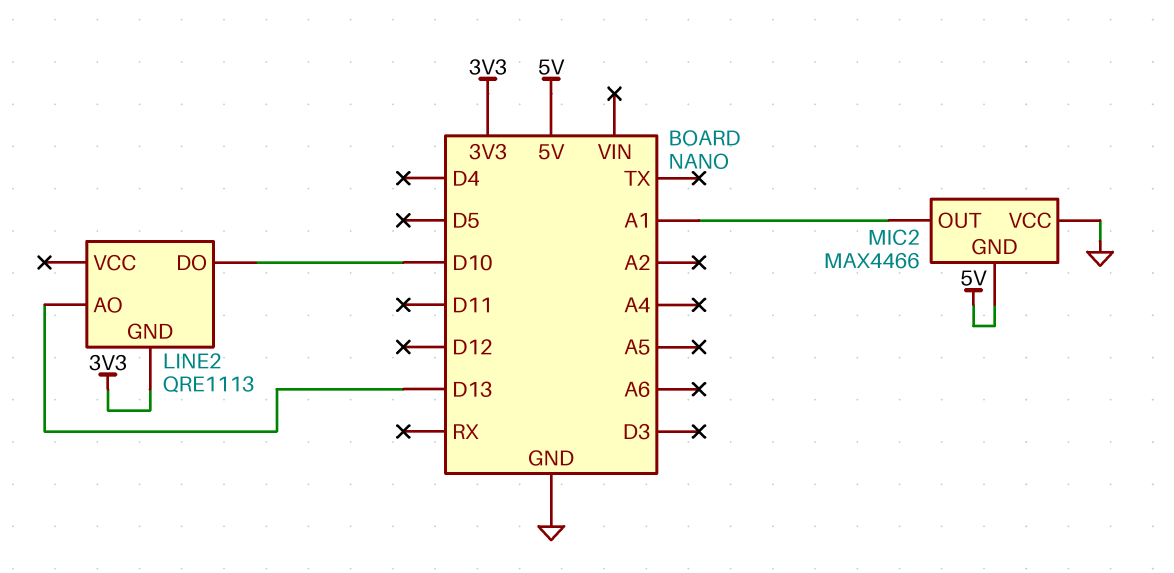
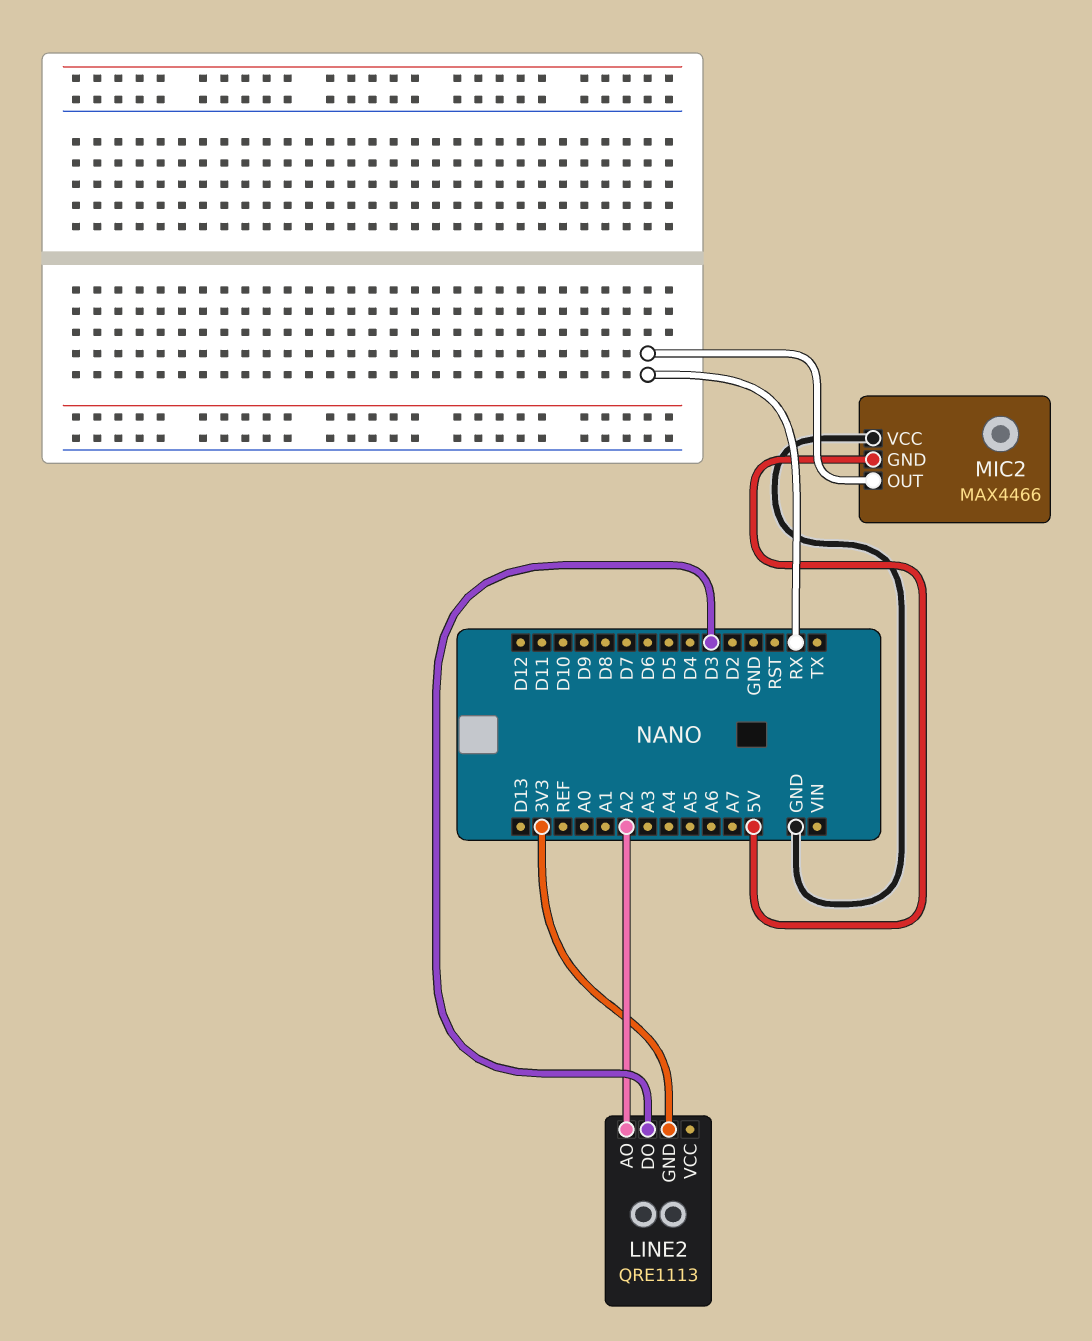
LINE2 pin AO: D13 -> A2
LINE2 pin DO: D10 -> D3
MIC2 pin OUT: A1 -> RX

